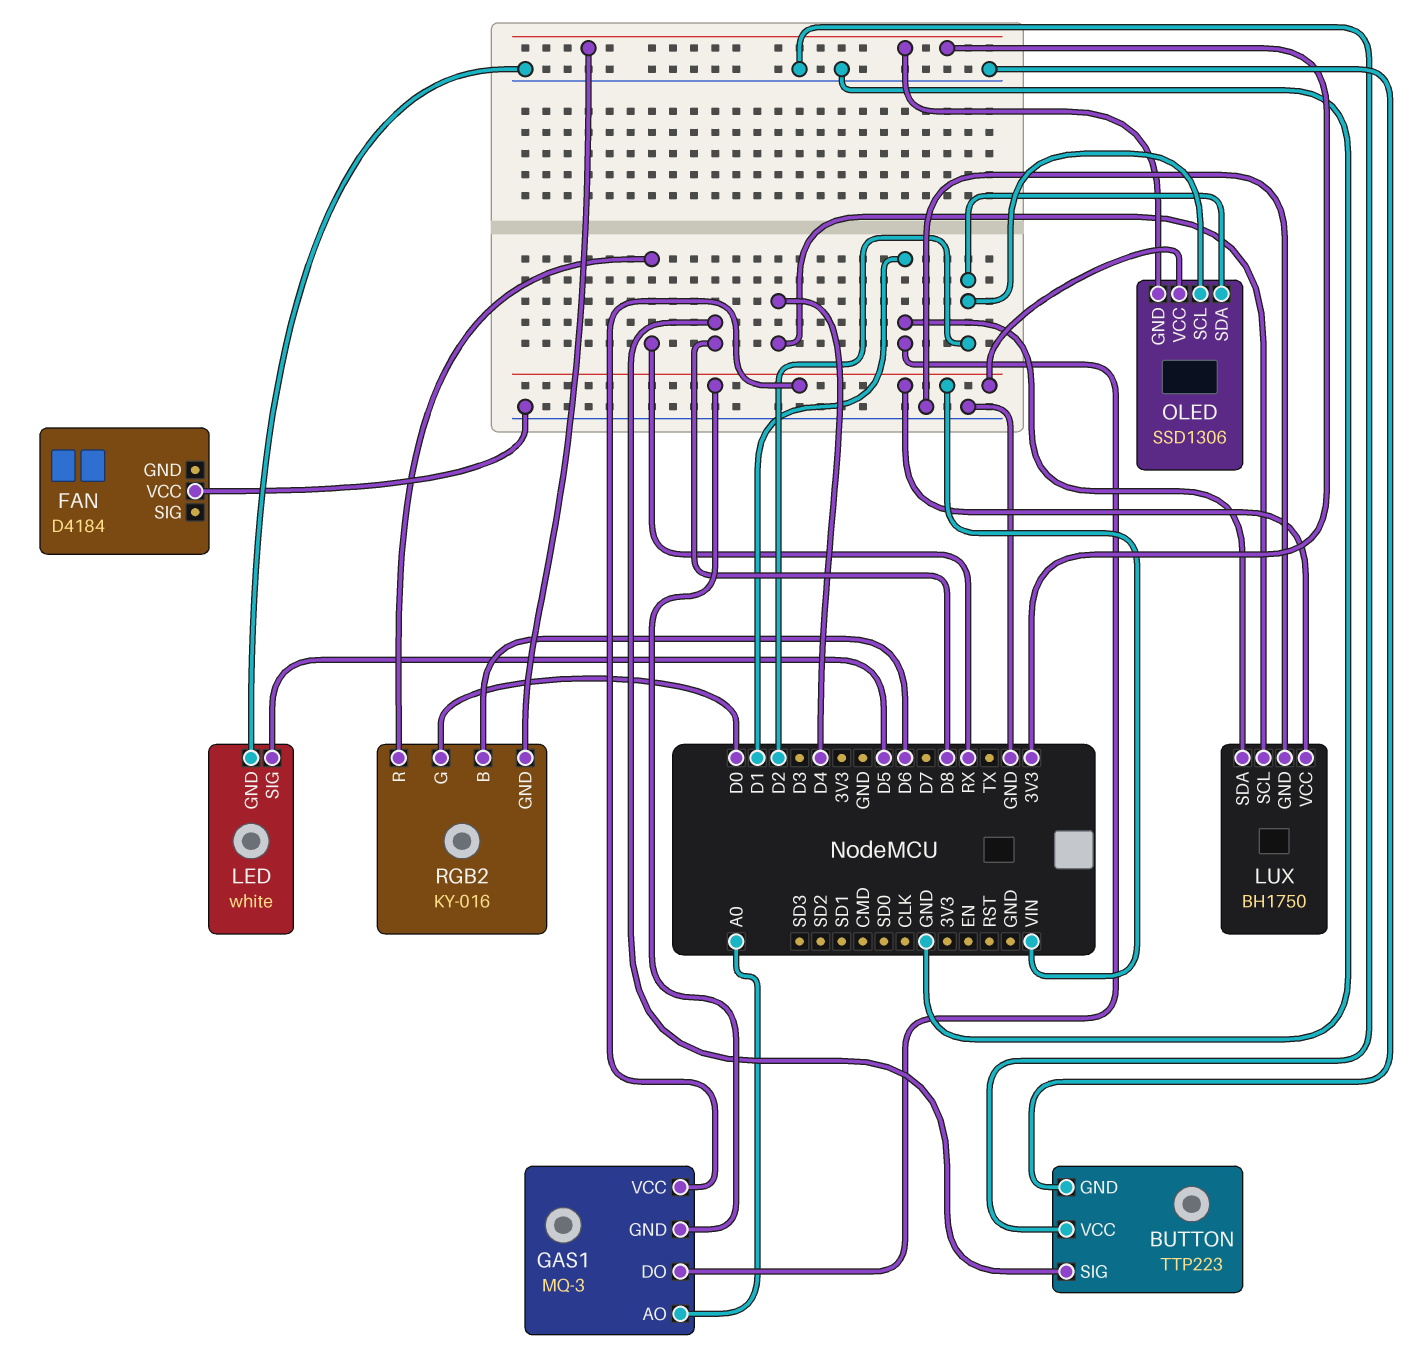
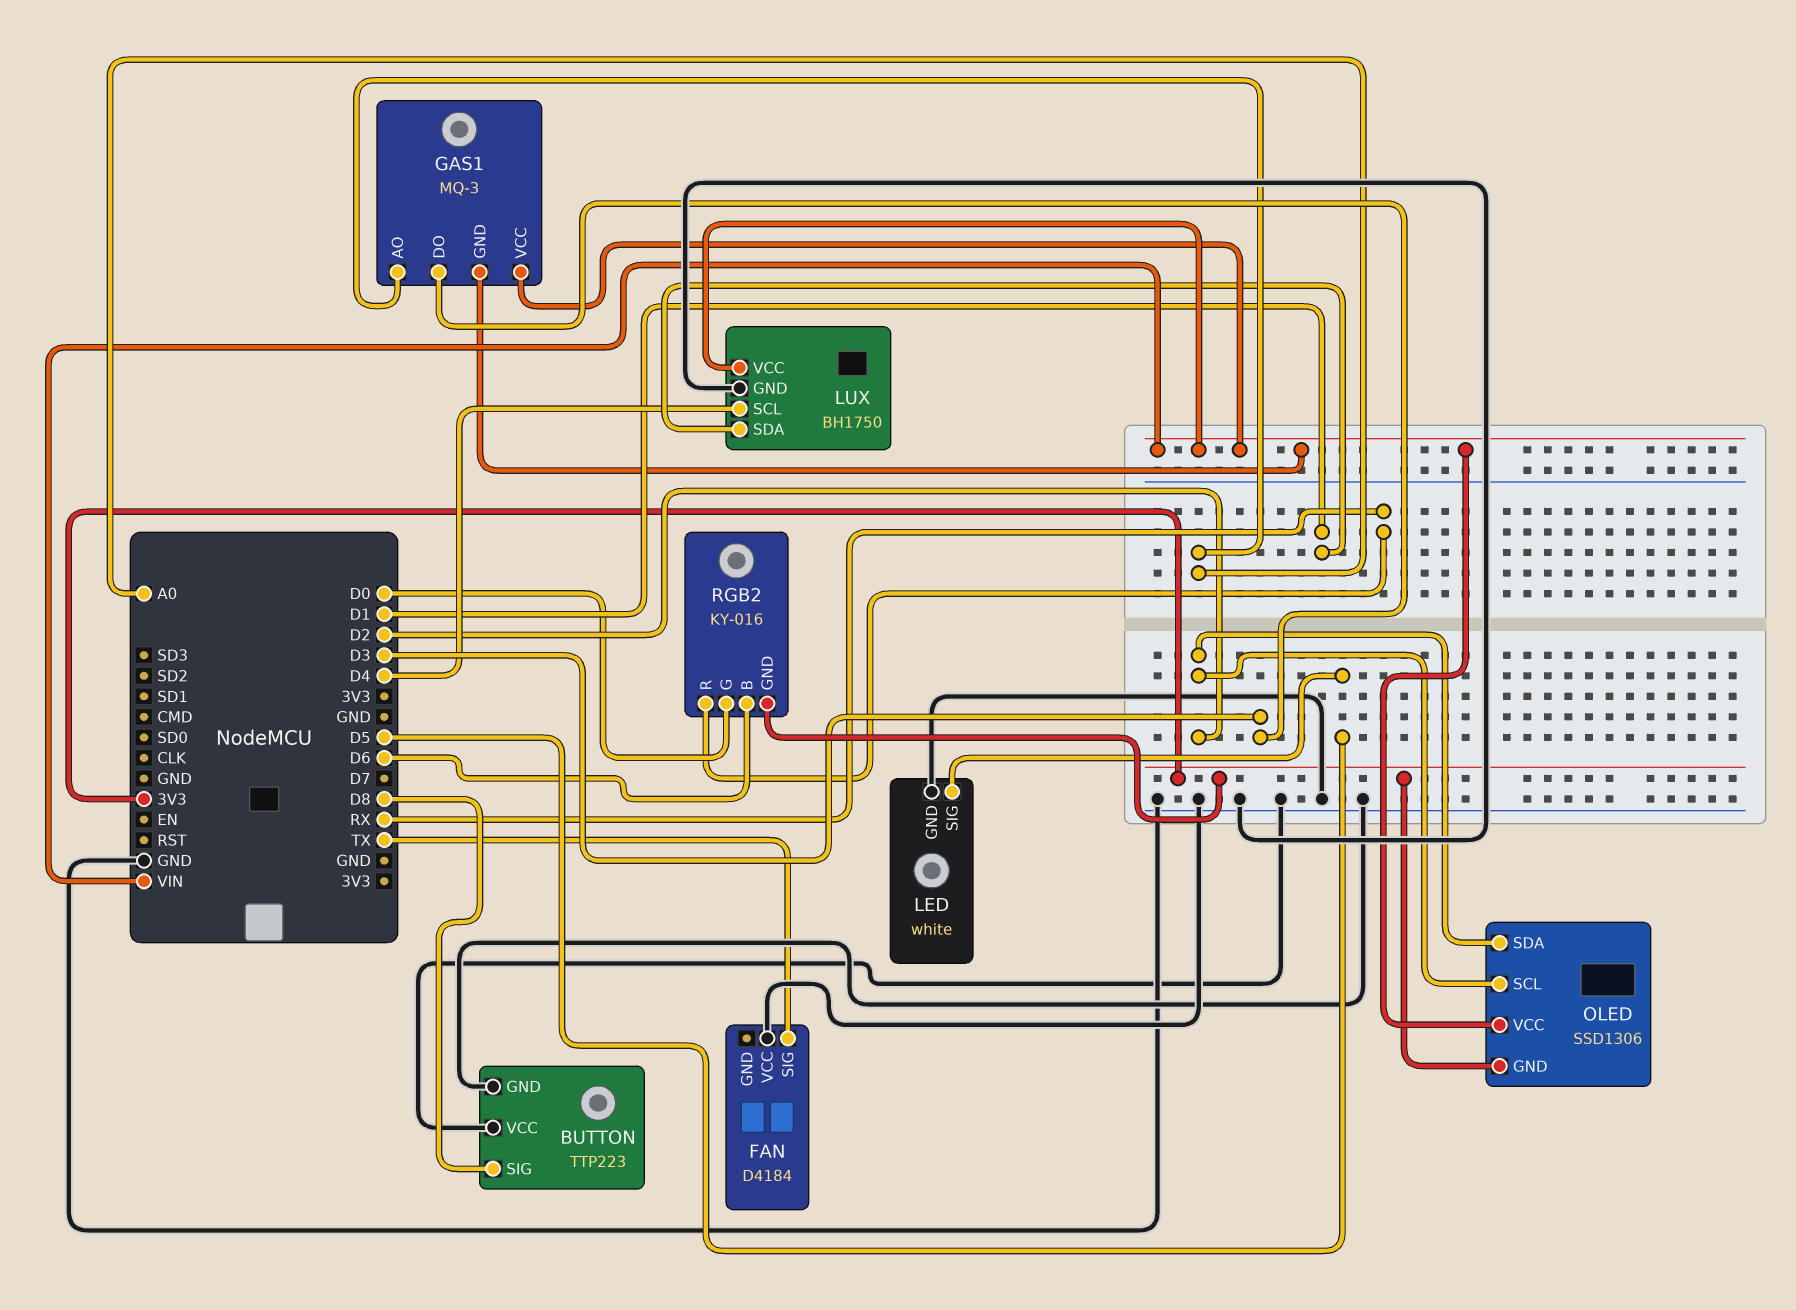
FAN pin SIG: none -> TX
GAS1 pin DO: D1 -> D3

